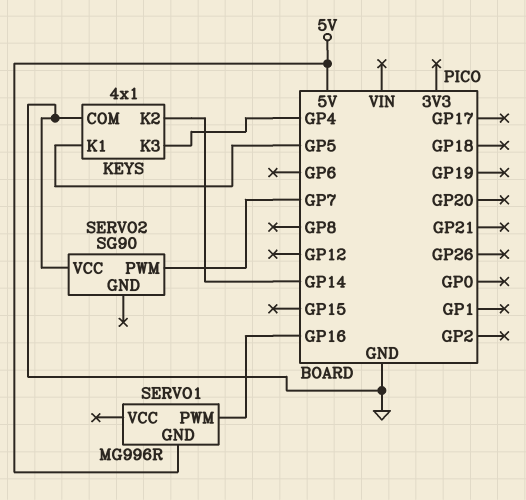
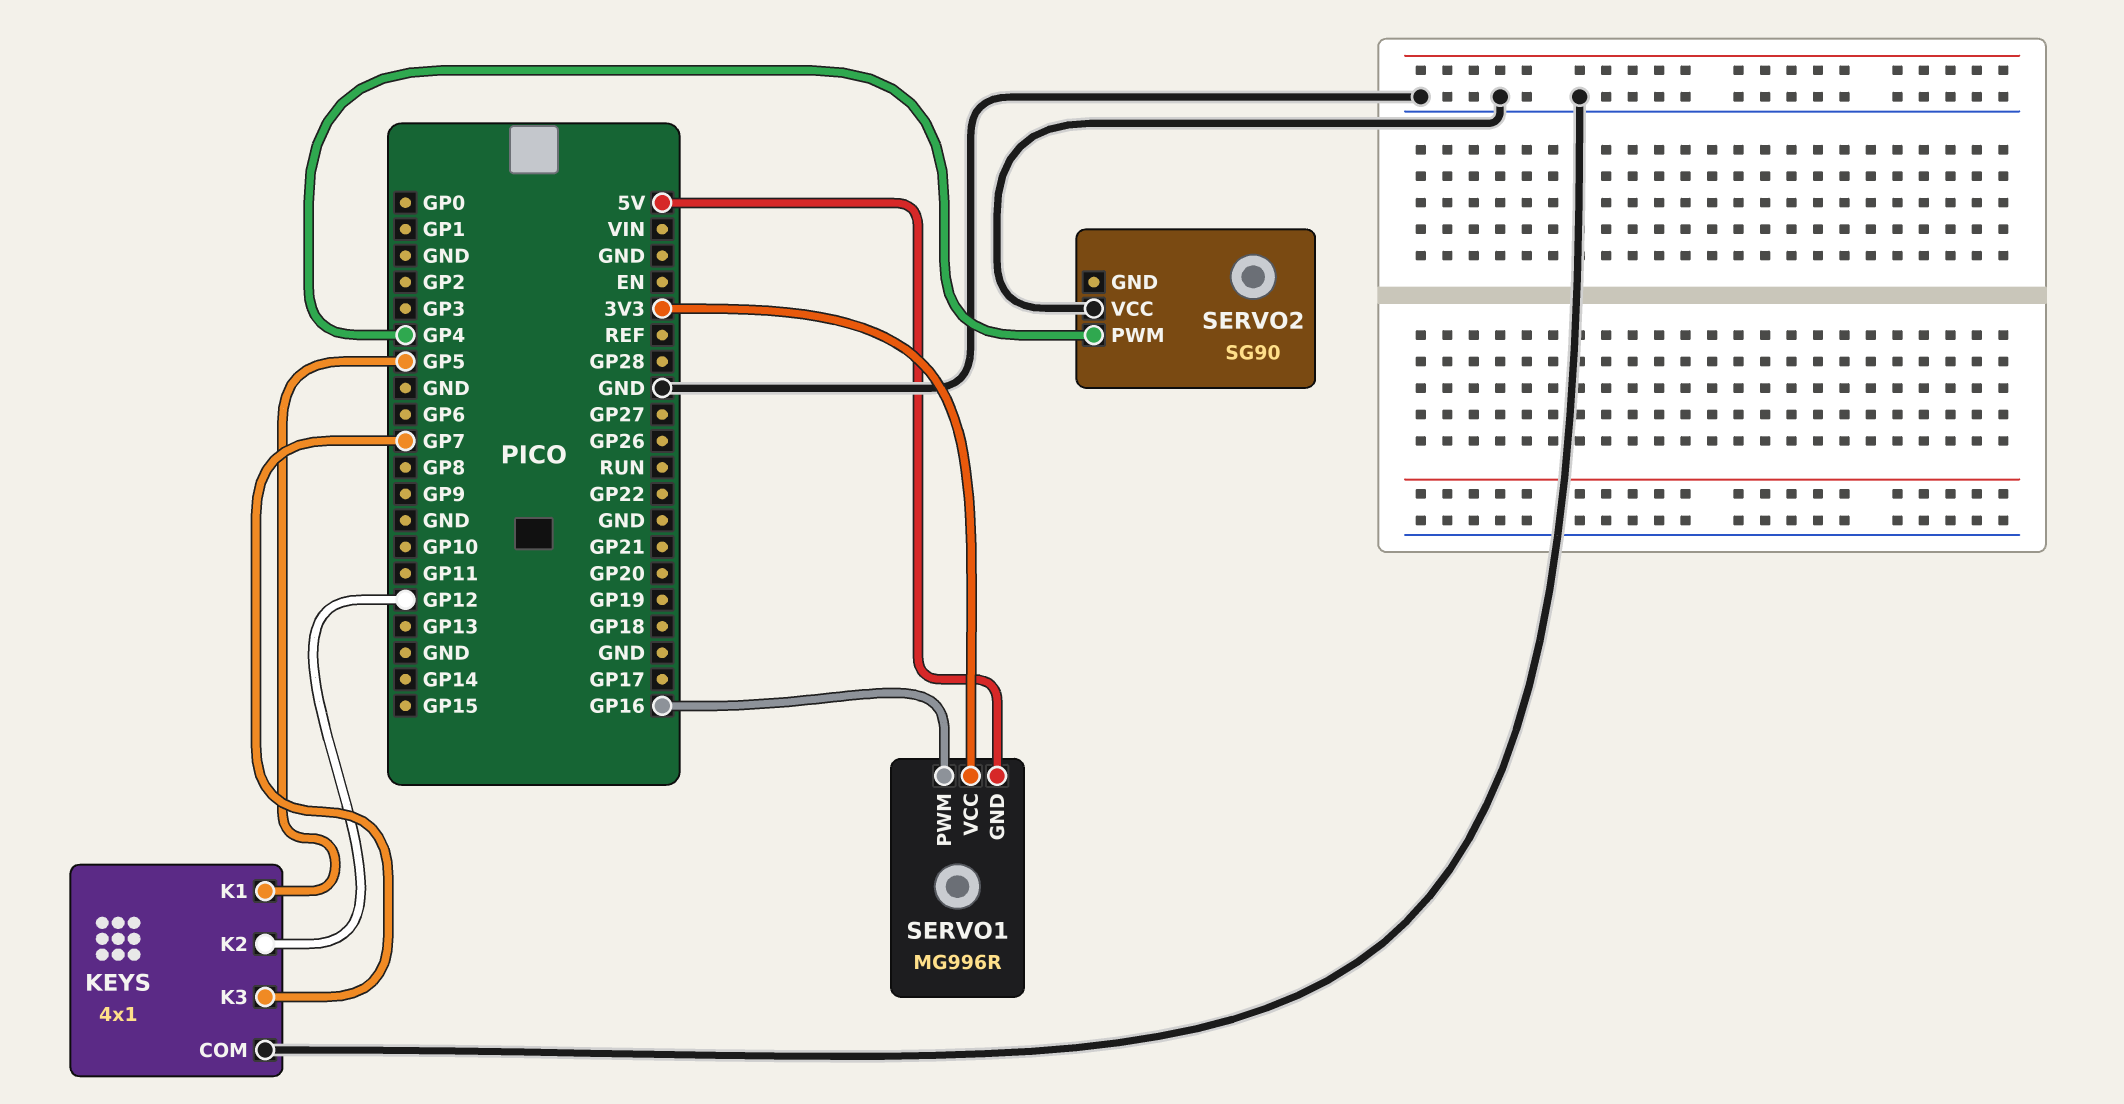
KEYS pin K2: GP14 -> GP12
KEYS pin K3: GP4 -> GP7
SERVO1 pin VCC: none -> 3V3
SERVO2 pin PWM: GP7 -> GP4

